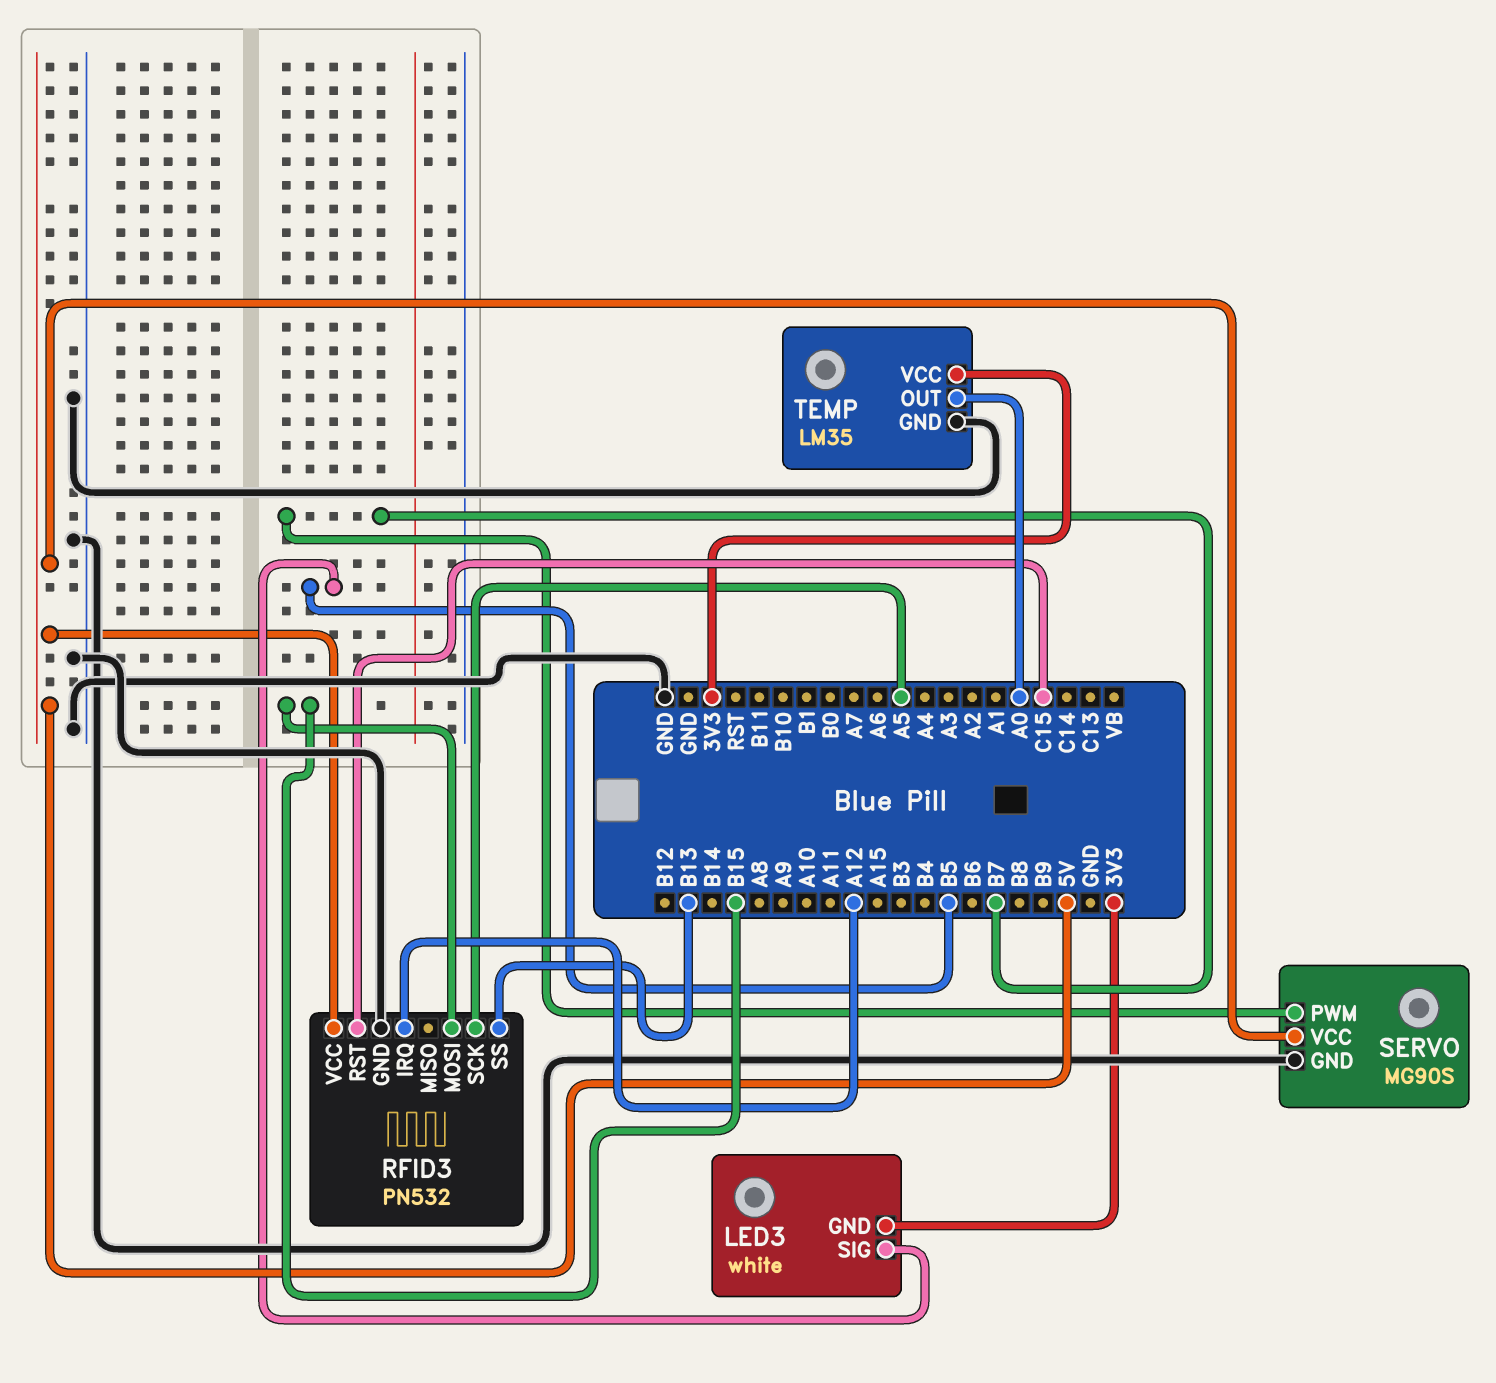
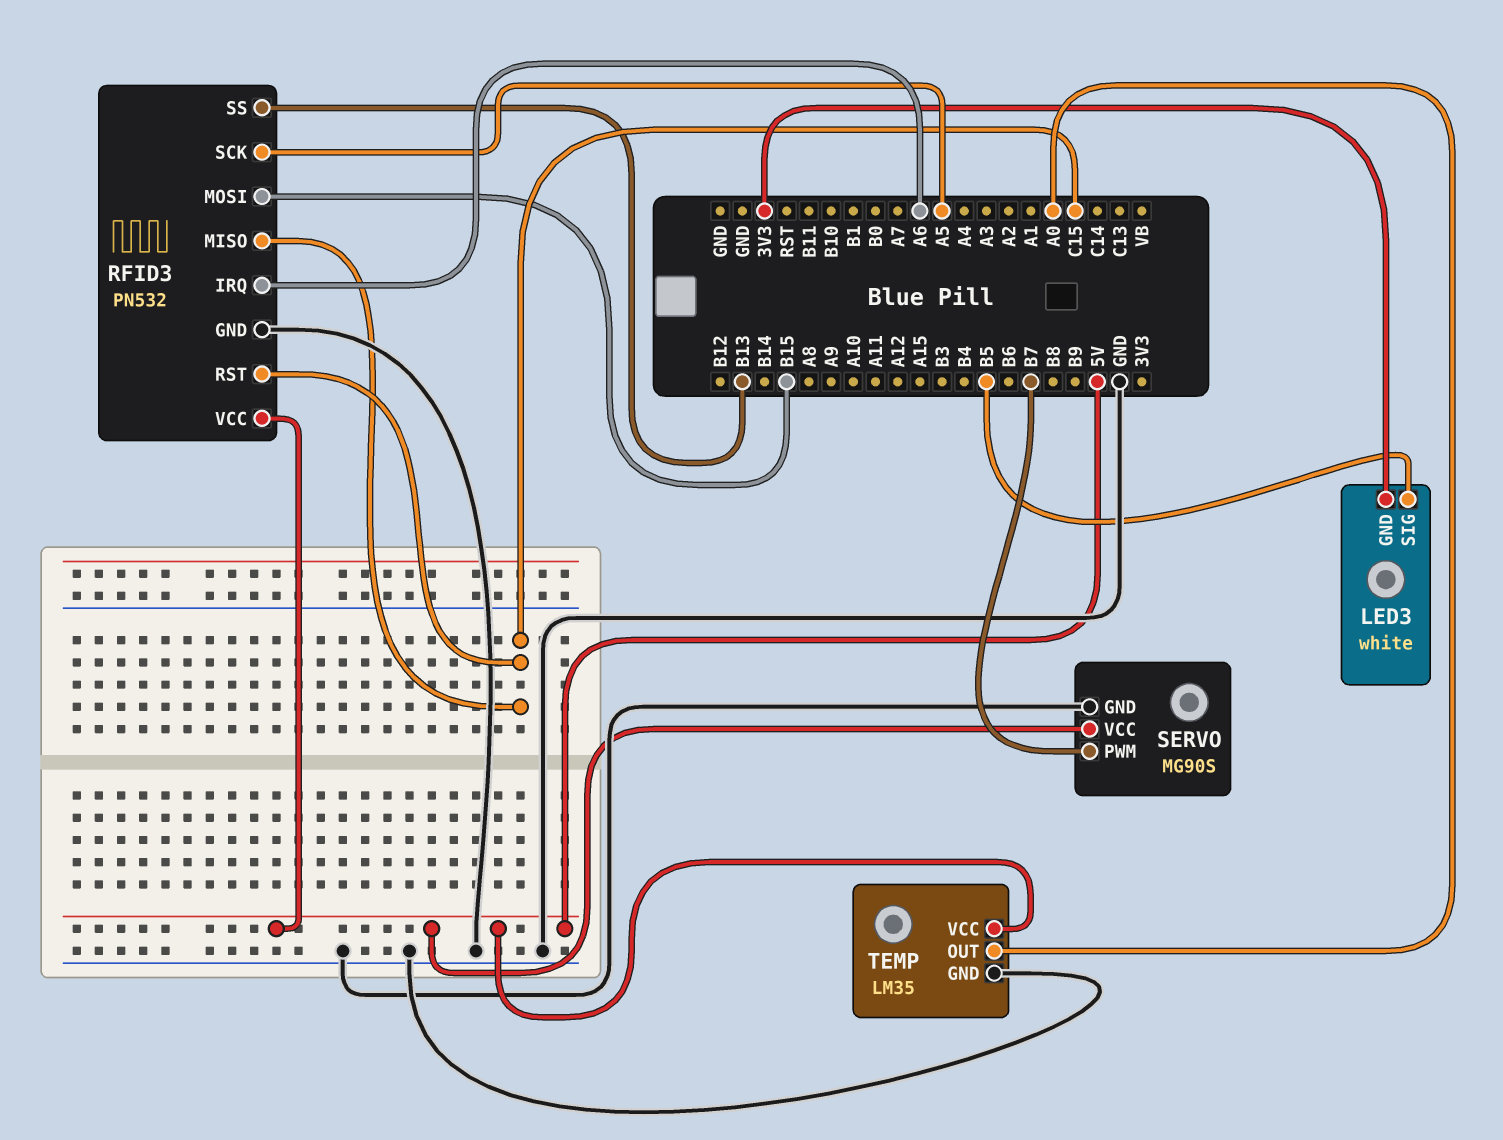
RFID3 pin IRQ: A12 -> A6
RFID3 pin MISO: none -> C15
TEMP pin VCC: 3V3 -> 5V

